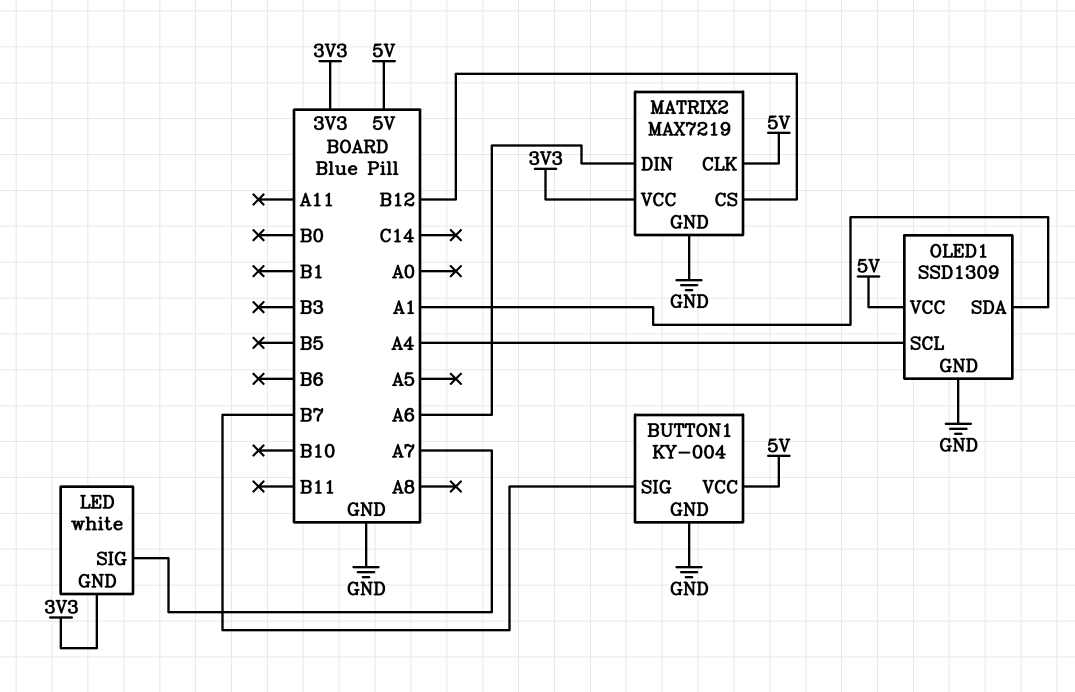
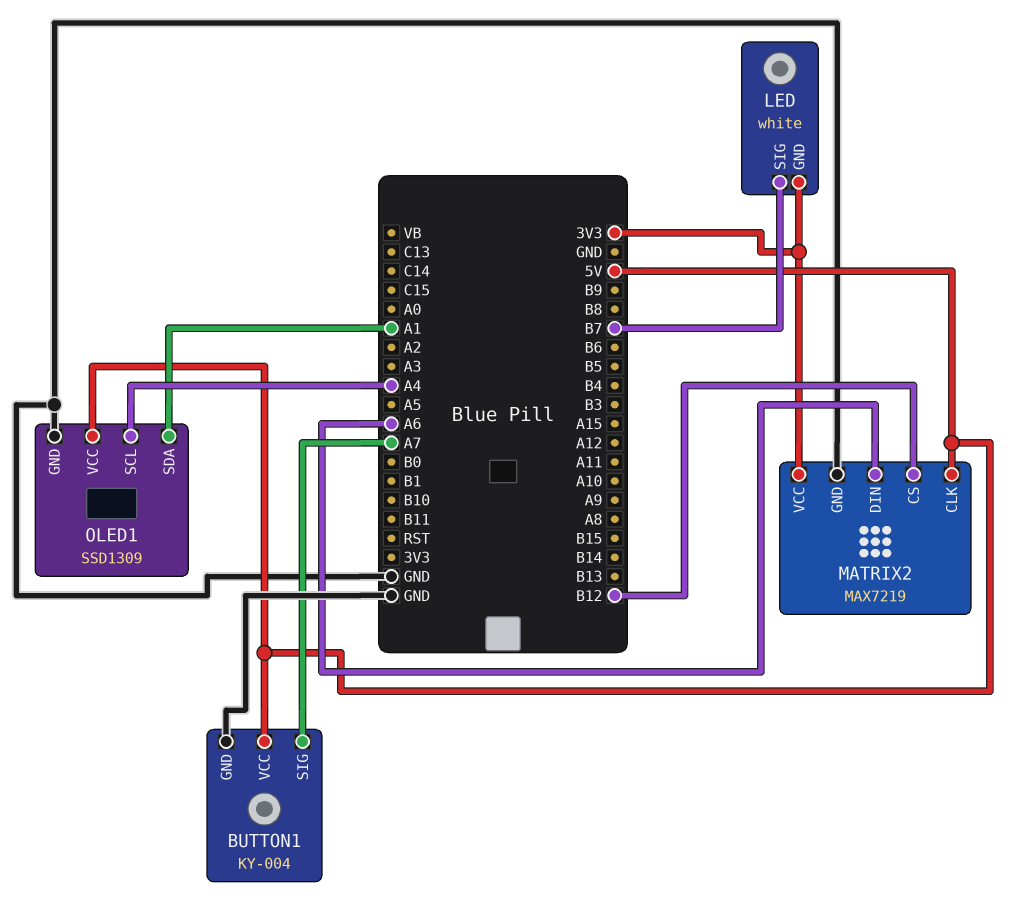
BUTTON1 pin SIG: B7 -> A7
LED pin SIG: A7 -> B7

